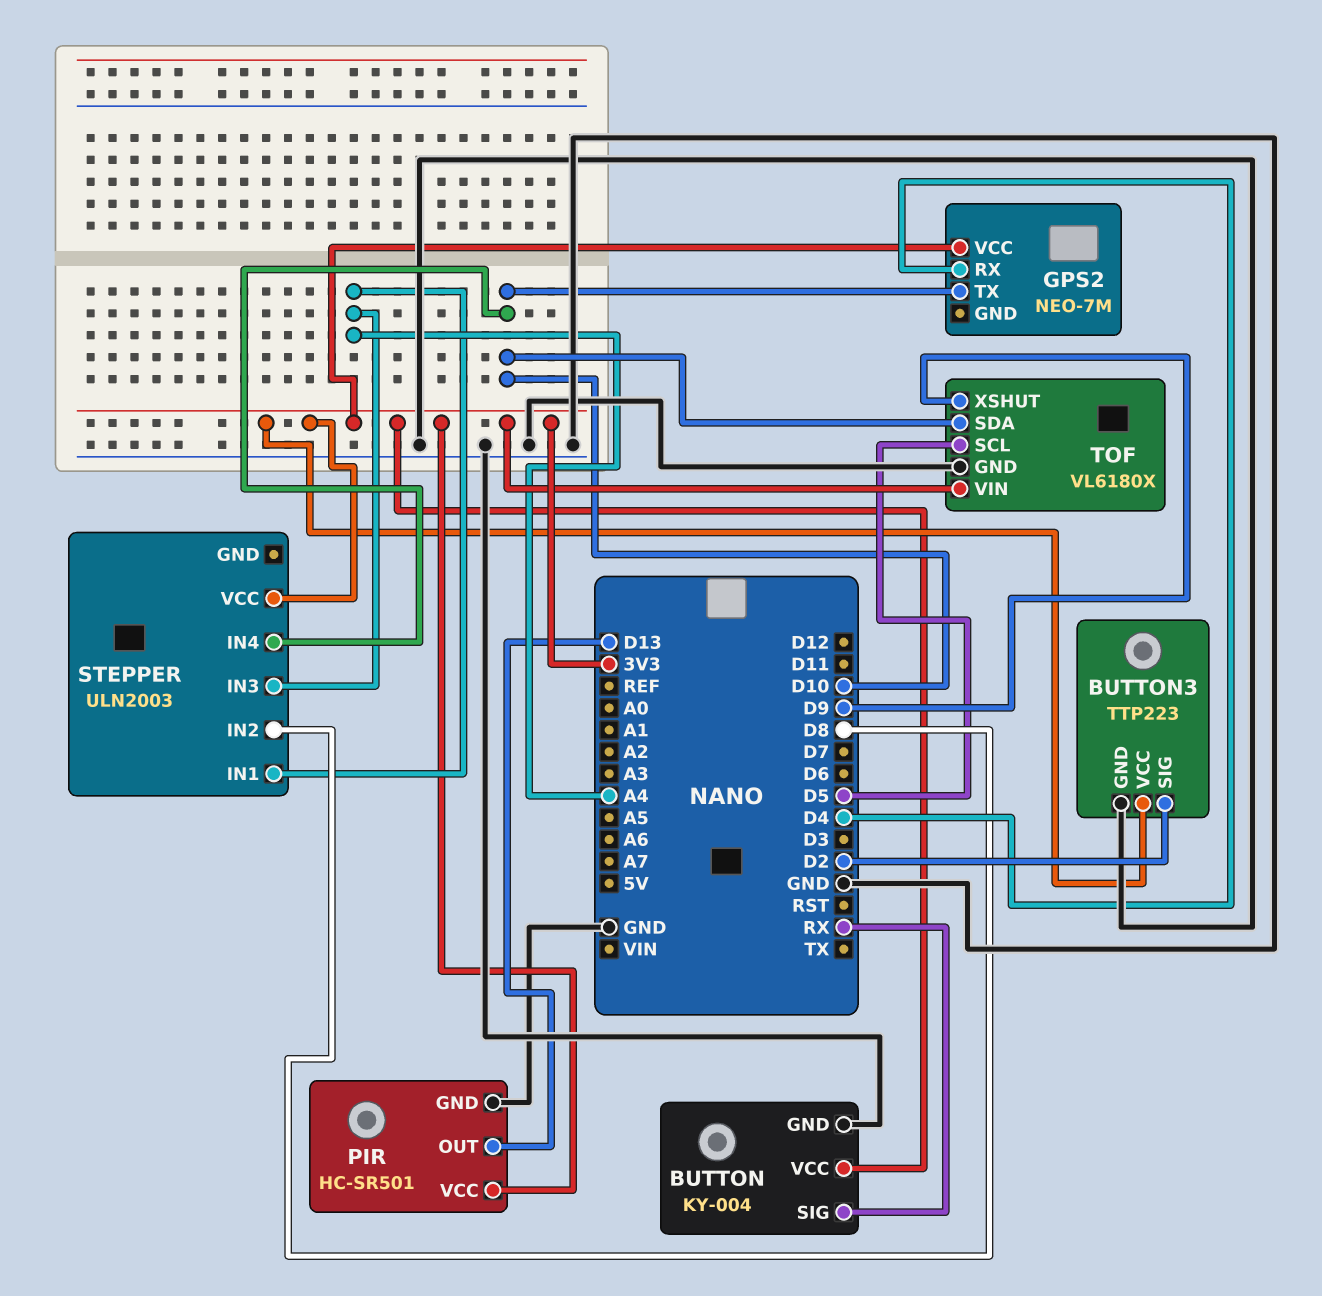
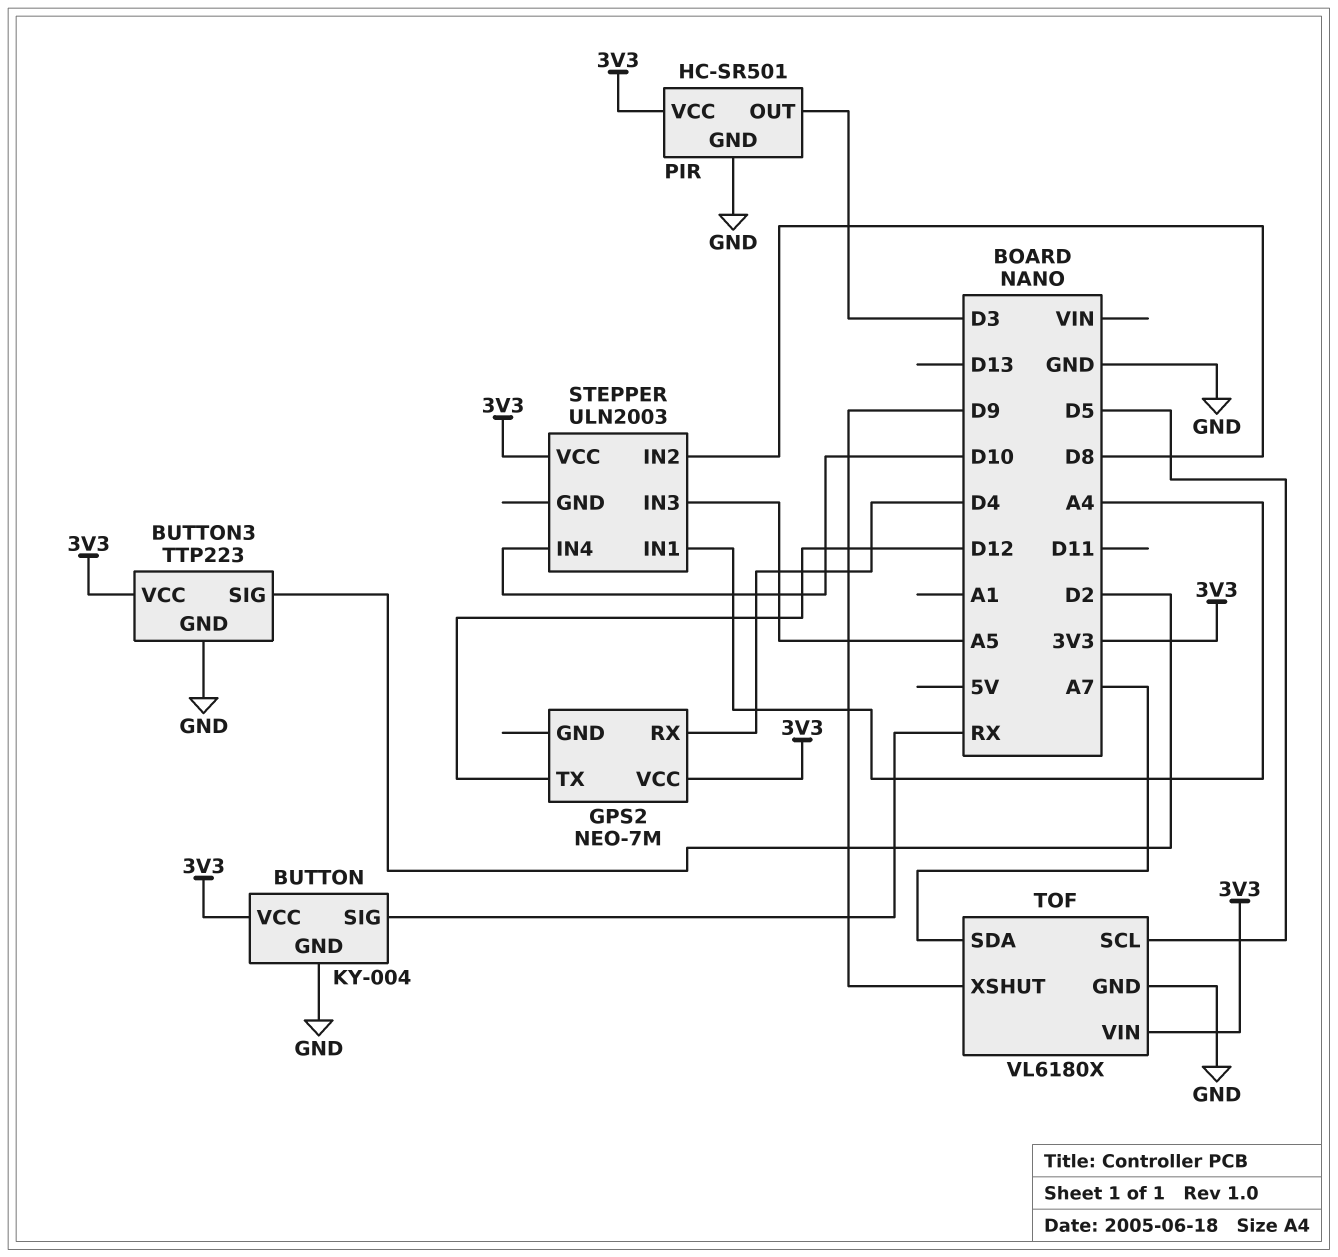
GPS2 pin TX: D10 -> D12
PIR pin OUT: D13 -> D3
STEPPER pin IN3: A4 -> A5
TOF pin SDA: D10 -> A7

